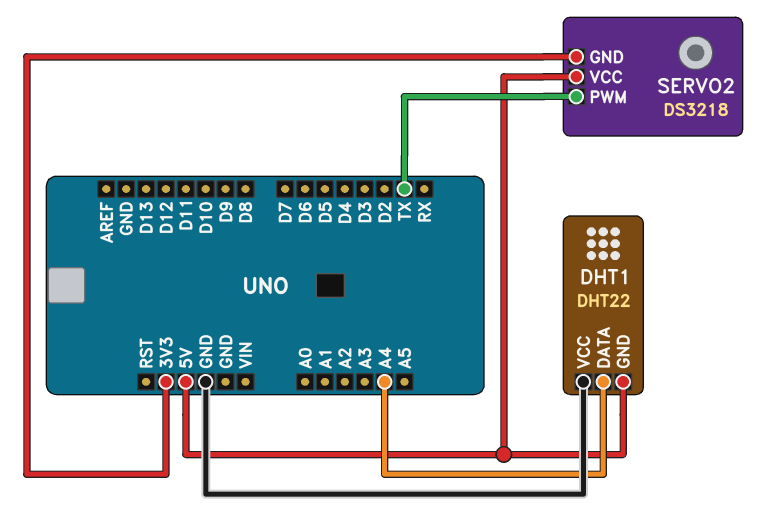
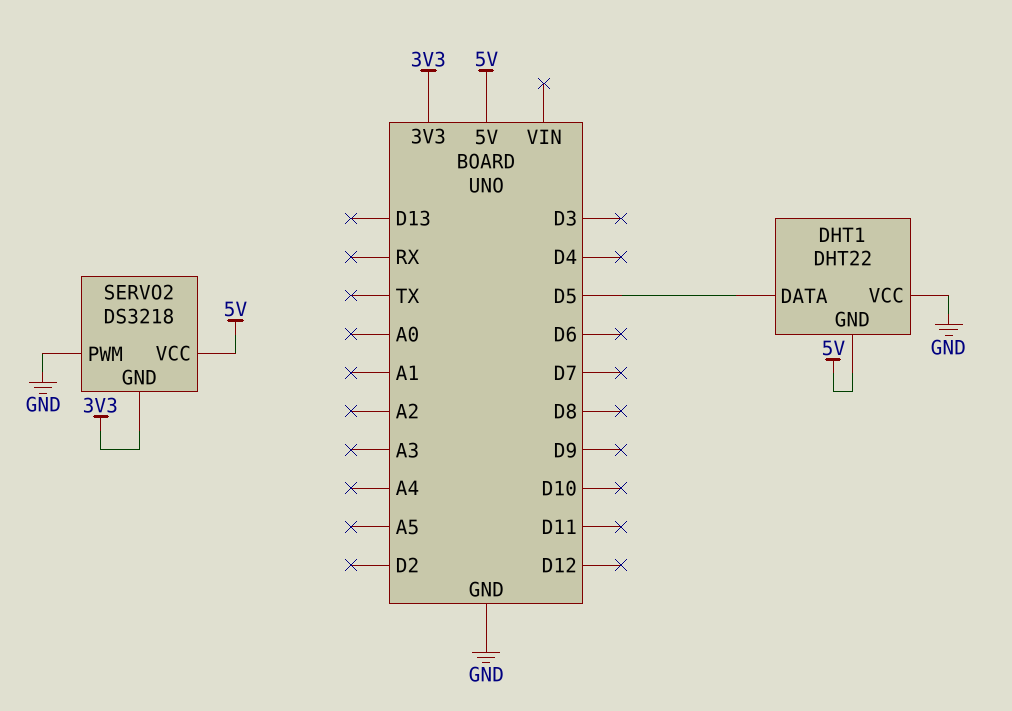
DHT1 pin DATA: A4 -> D5
SERVO2 pin PWM: TX -> GND

